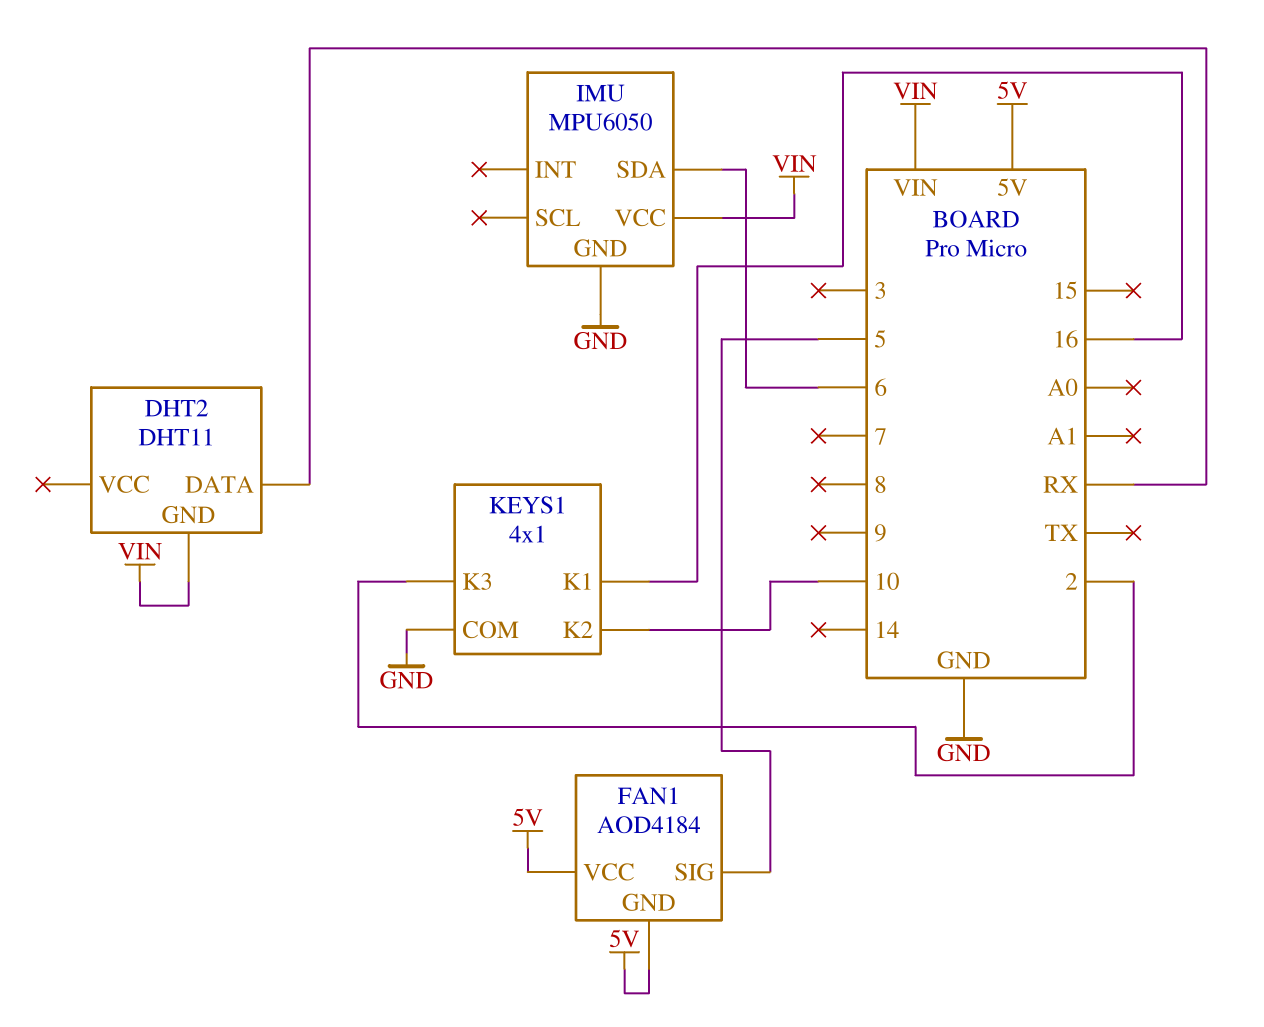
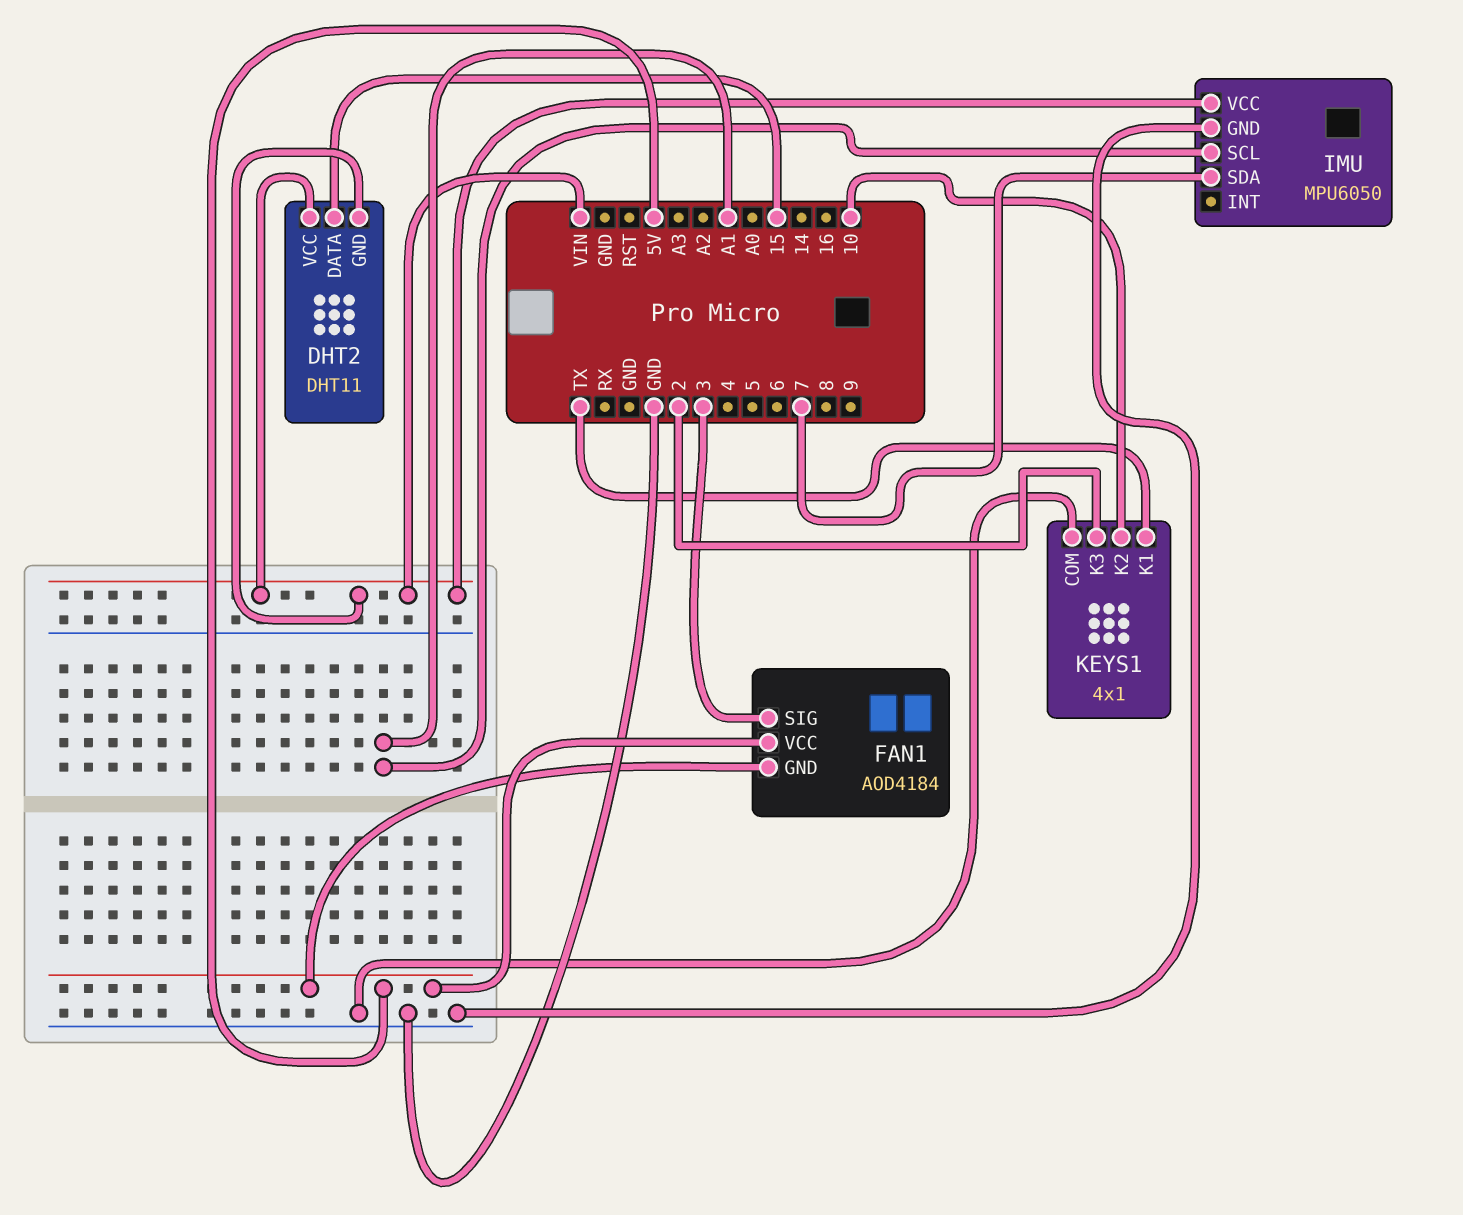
DHT2 pin DATA: RX -> 15
DHT2 pin VCC: none -> VIN
FAN1 pin SIG: 5 -> 3
IMU pin SCL: none -> A1
IMU pin SDA: 6 -> 7
KEYS1 pin K1: 16 -> TX

